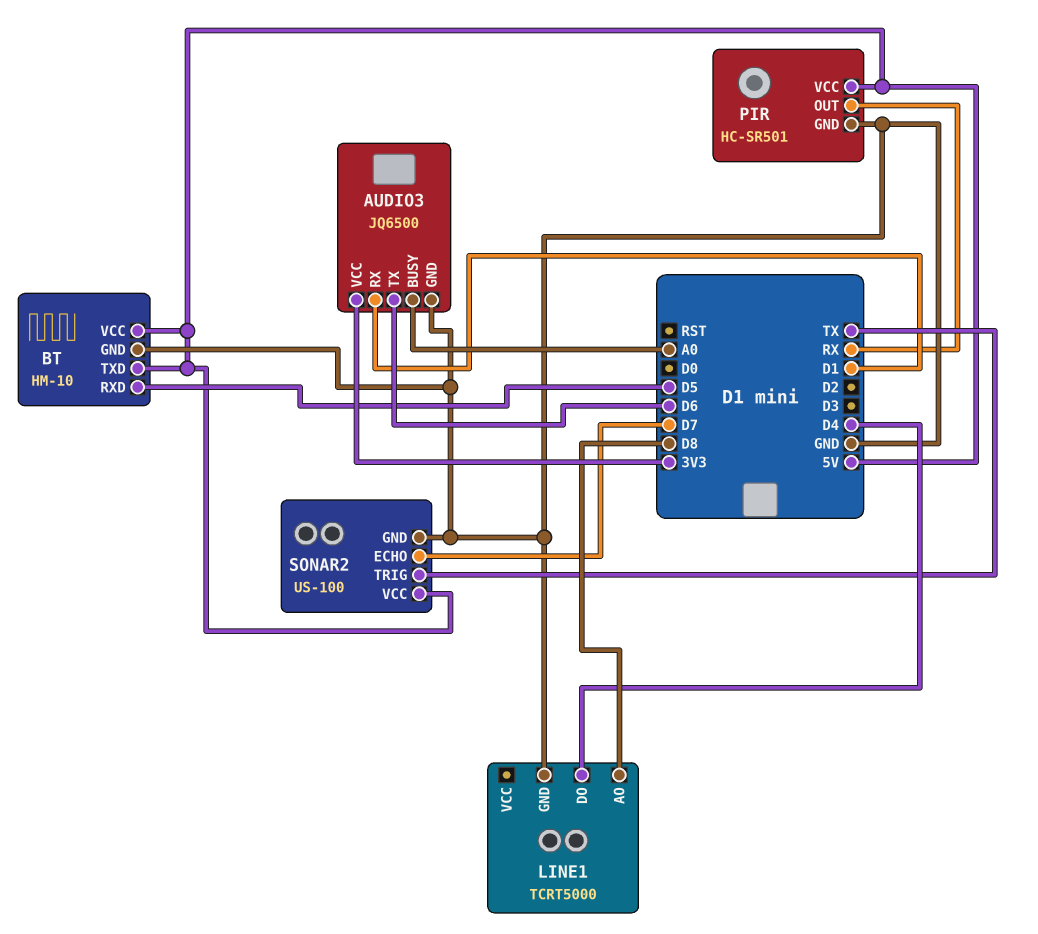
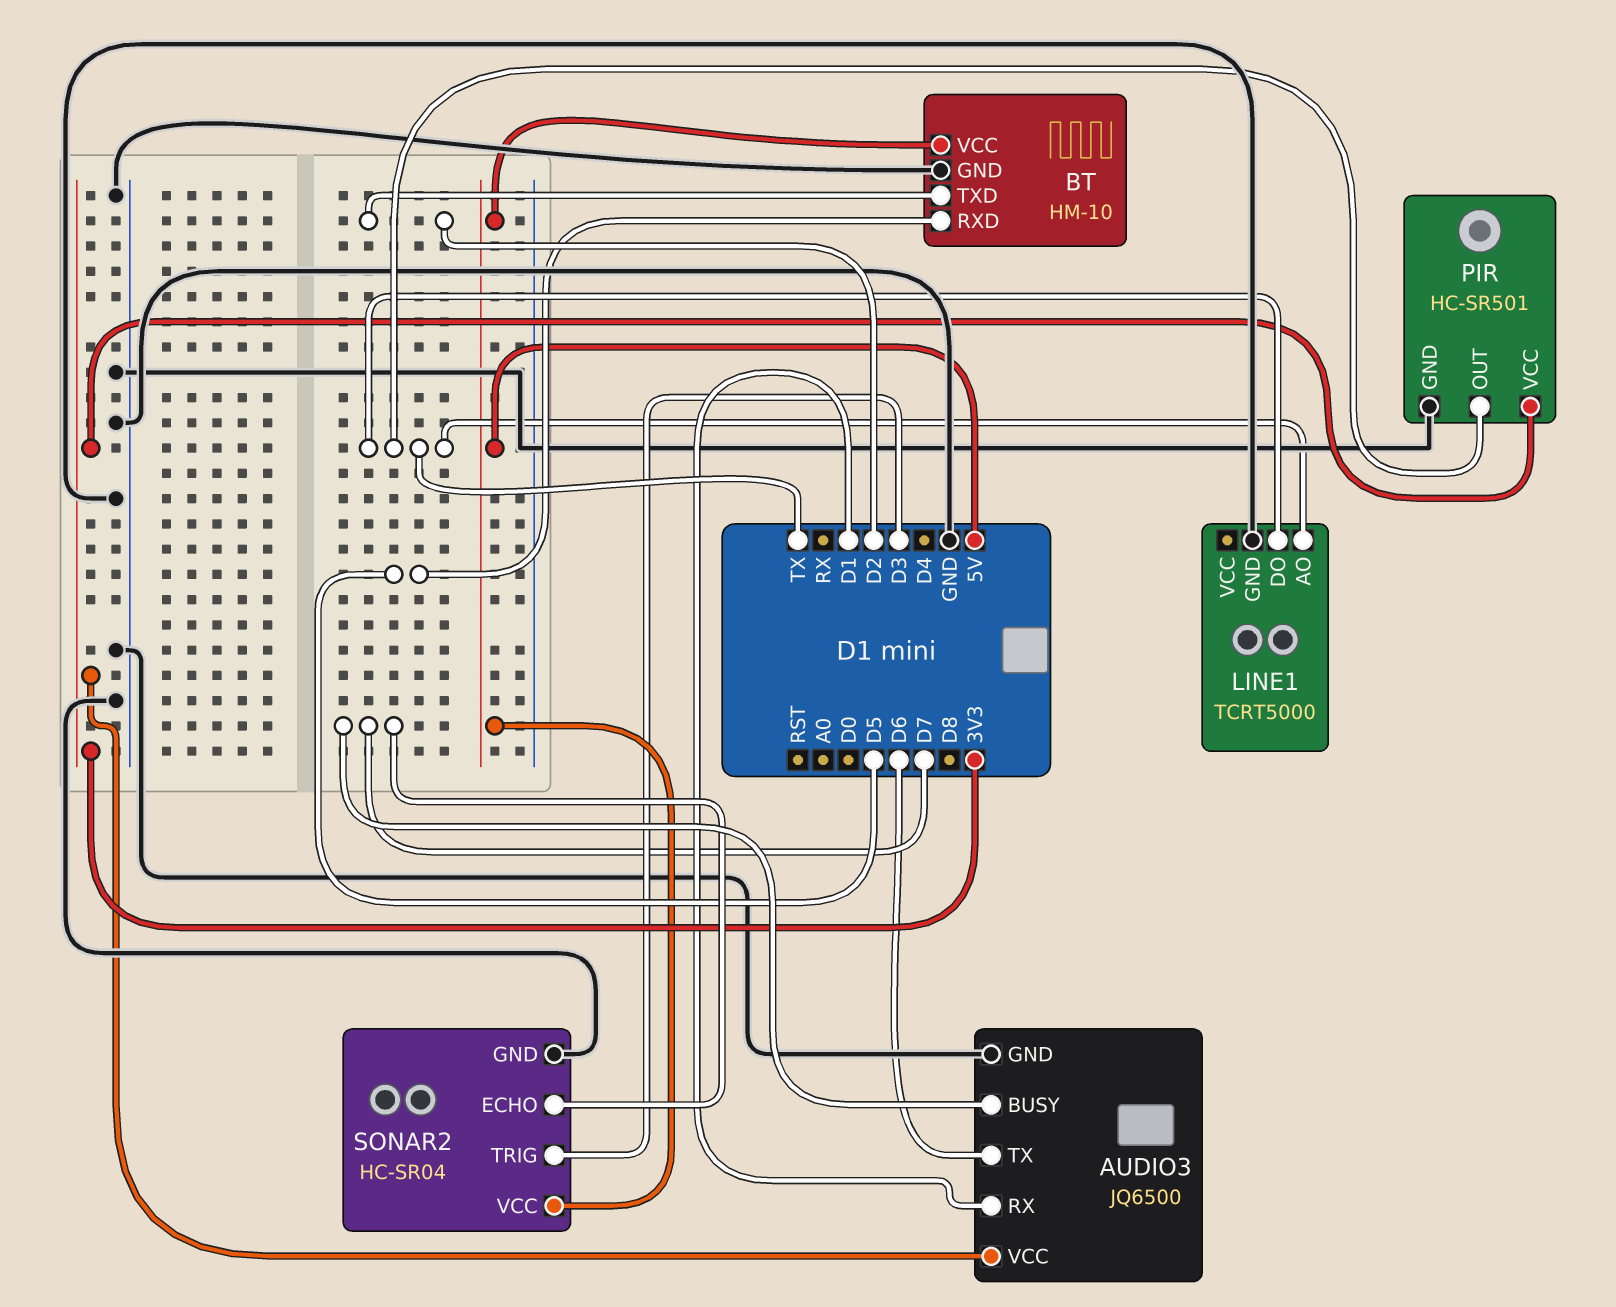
AUDIO3 pin BUSY: A0 -> D7
BT pin TXD: 5V -> D2
LINE1 pin AO: D8 -> TX
LINE1 pin DO: D4 -> TX
PIR pin OUT: RX -> TX
PIR pin VCC: 5V -> 3V3
SONAR2: US-100 -> HC-SR04
SONAR2 pin TRIG: TX -> D3

